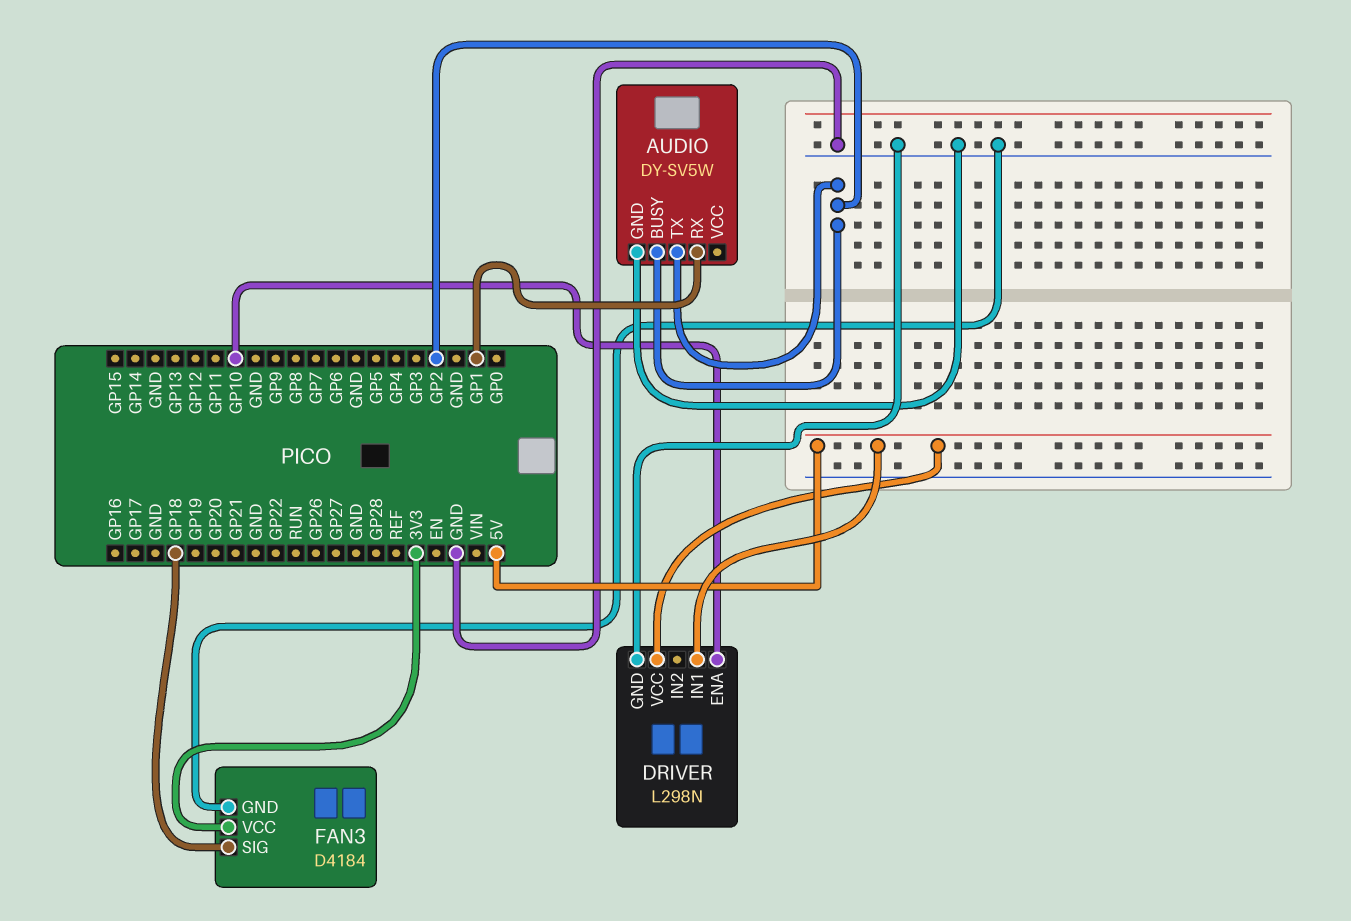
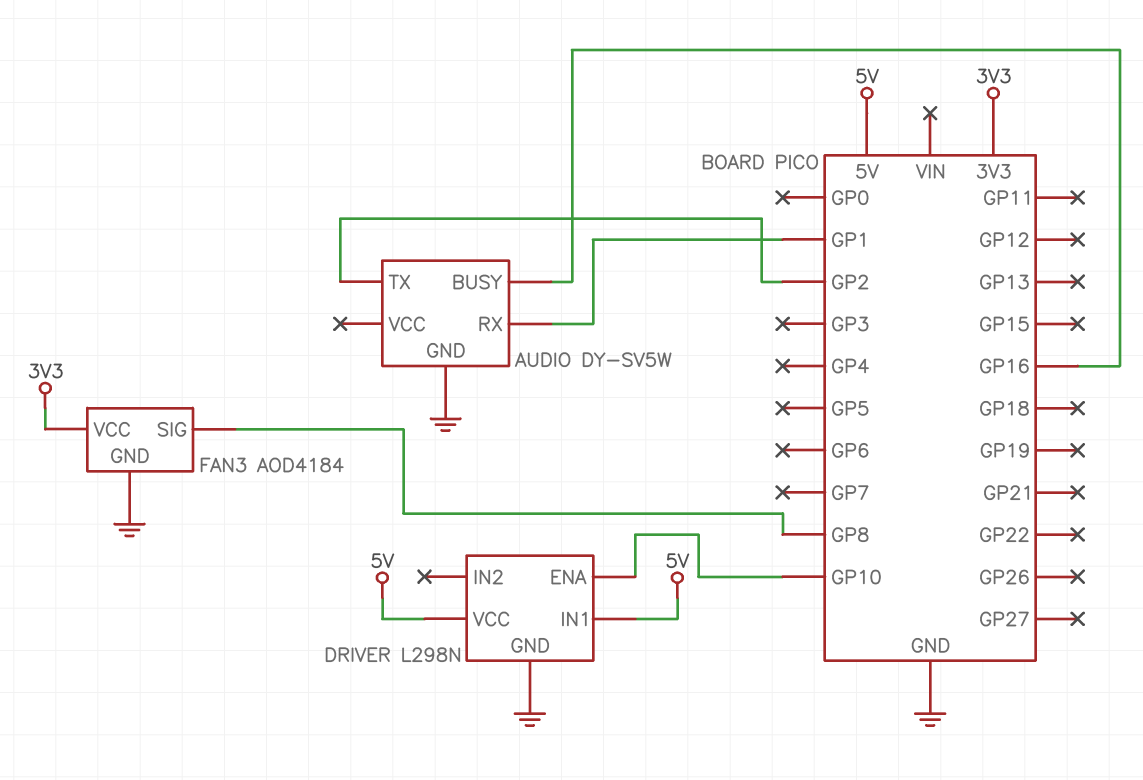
AUDIO pin BUSY: GP2 -> GP16
FAN3: D4184 -> AOD4184
FAN3 pin SIG: GP18 -> GP8

